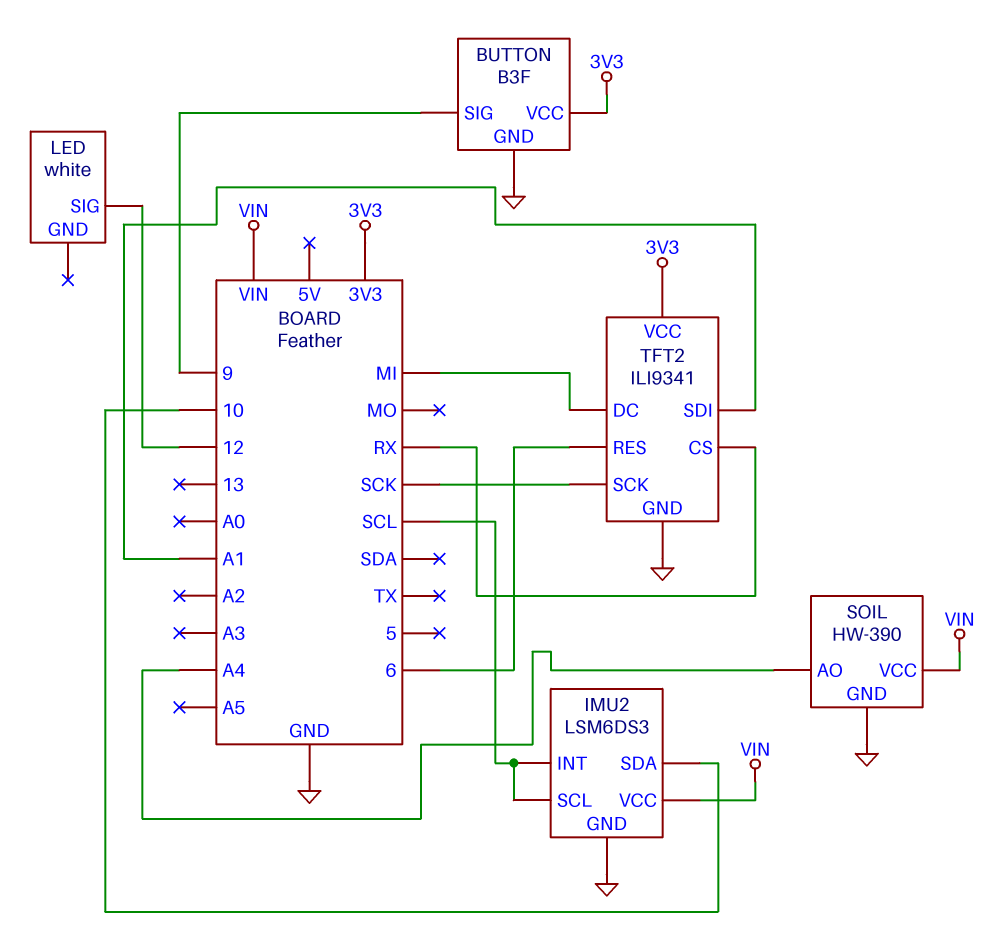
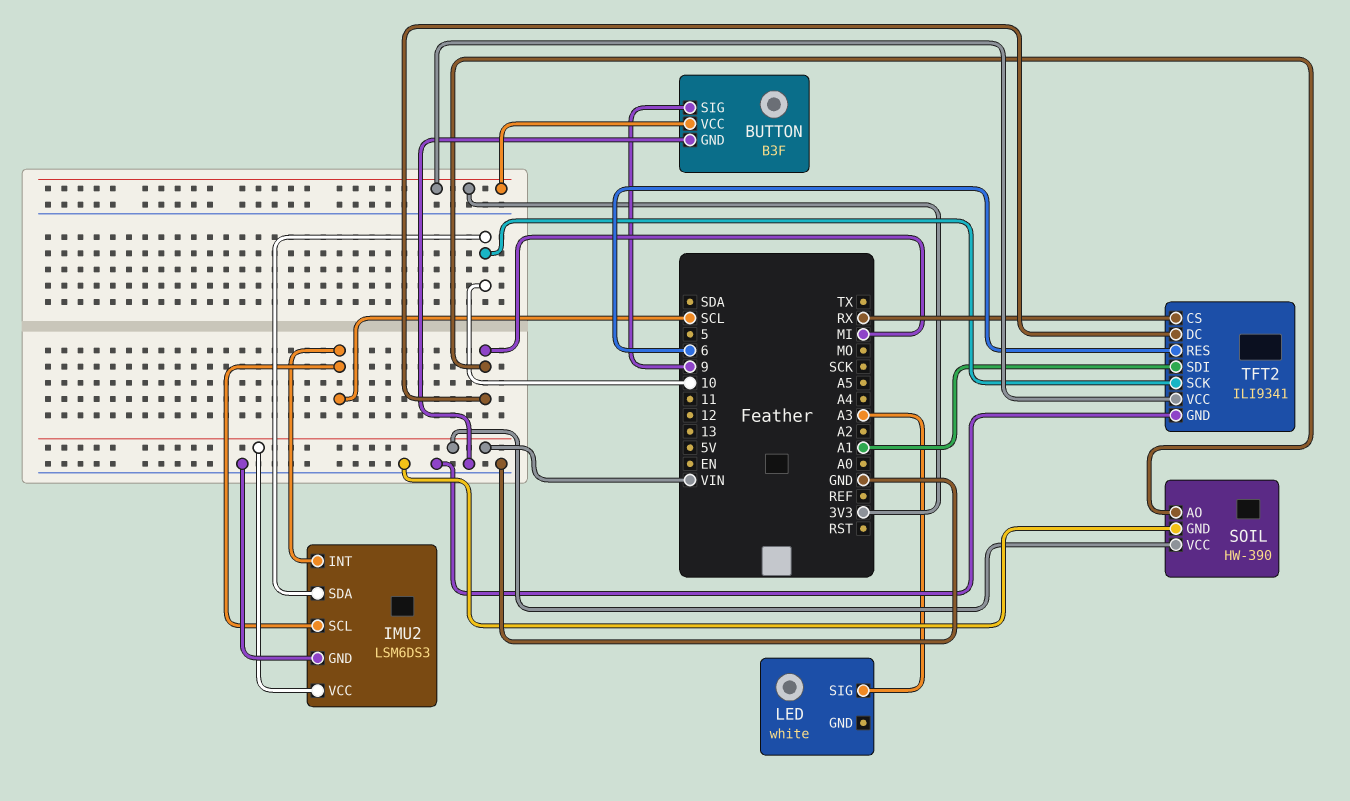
LED pin SIG: 12 -> A3
SOIL pin AO: A4 -> MI
TFT2 pin SCK: SCK -> 10

